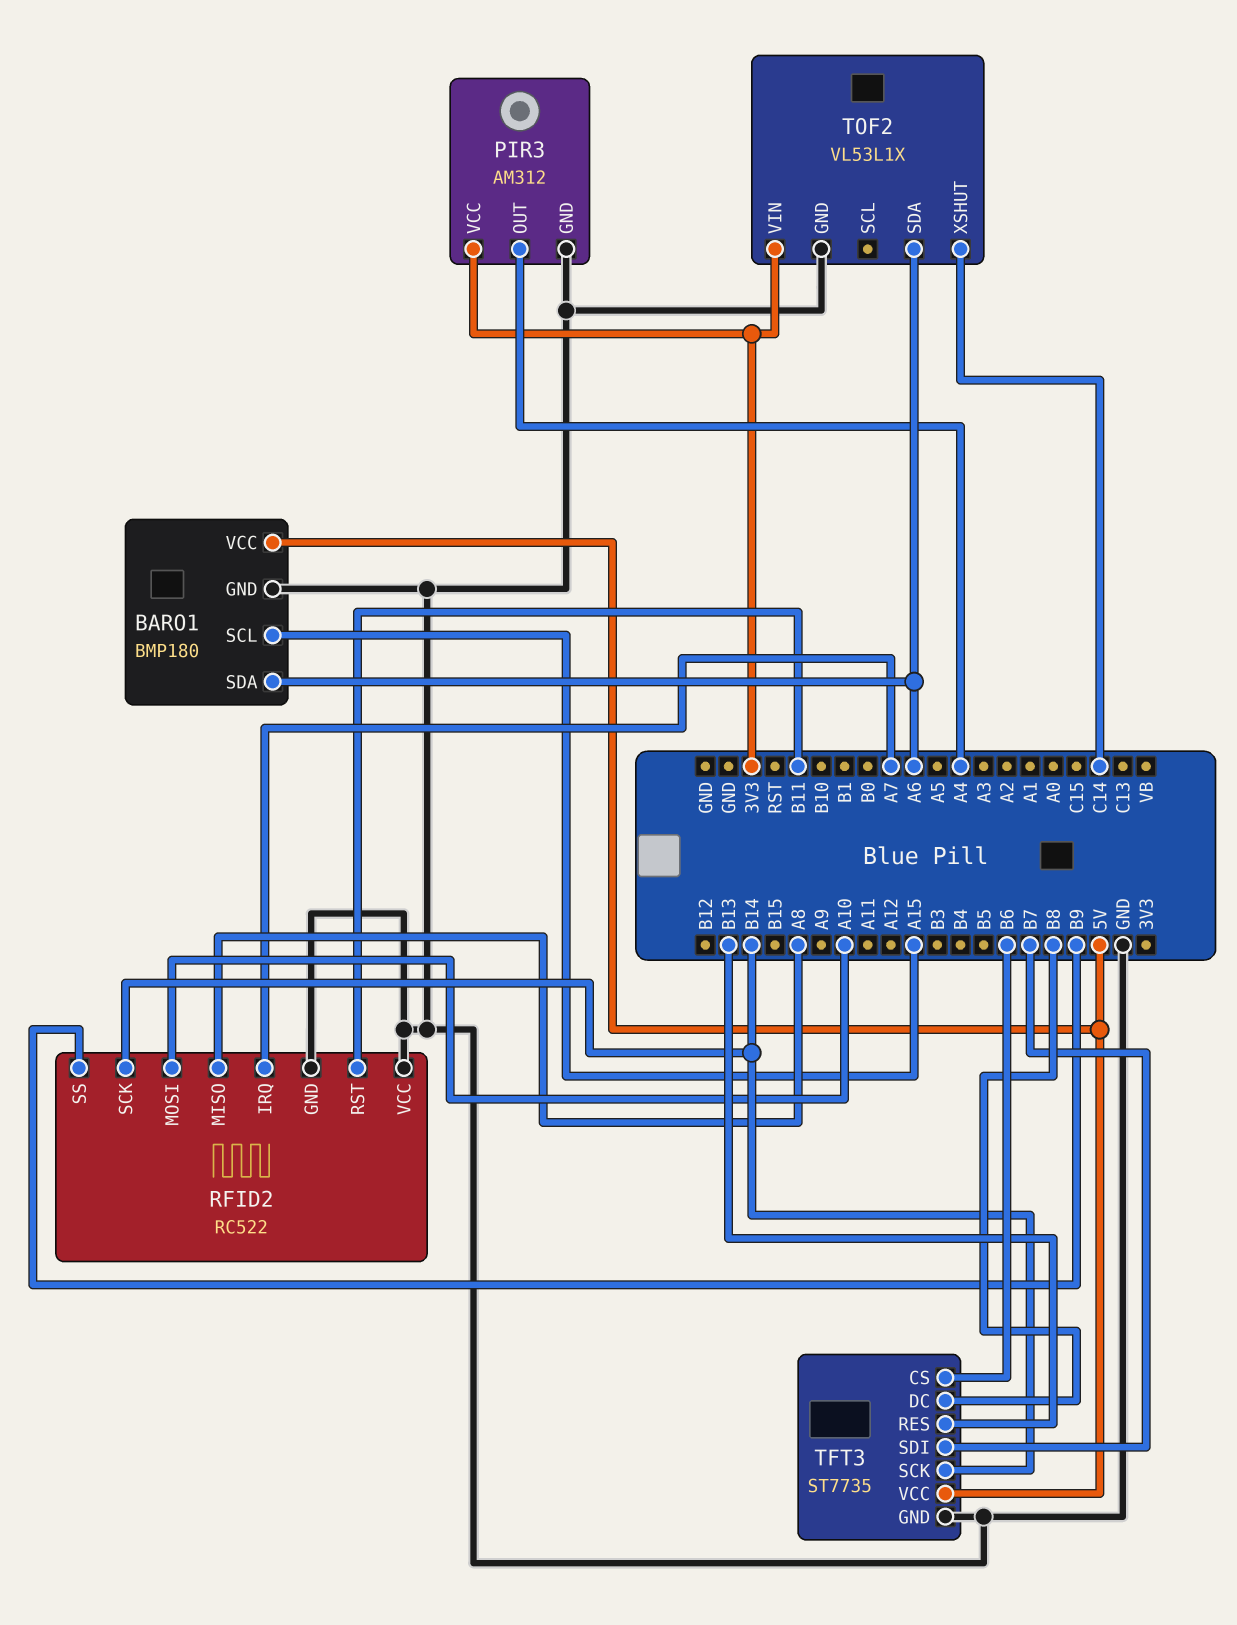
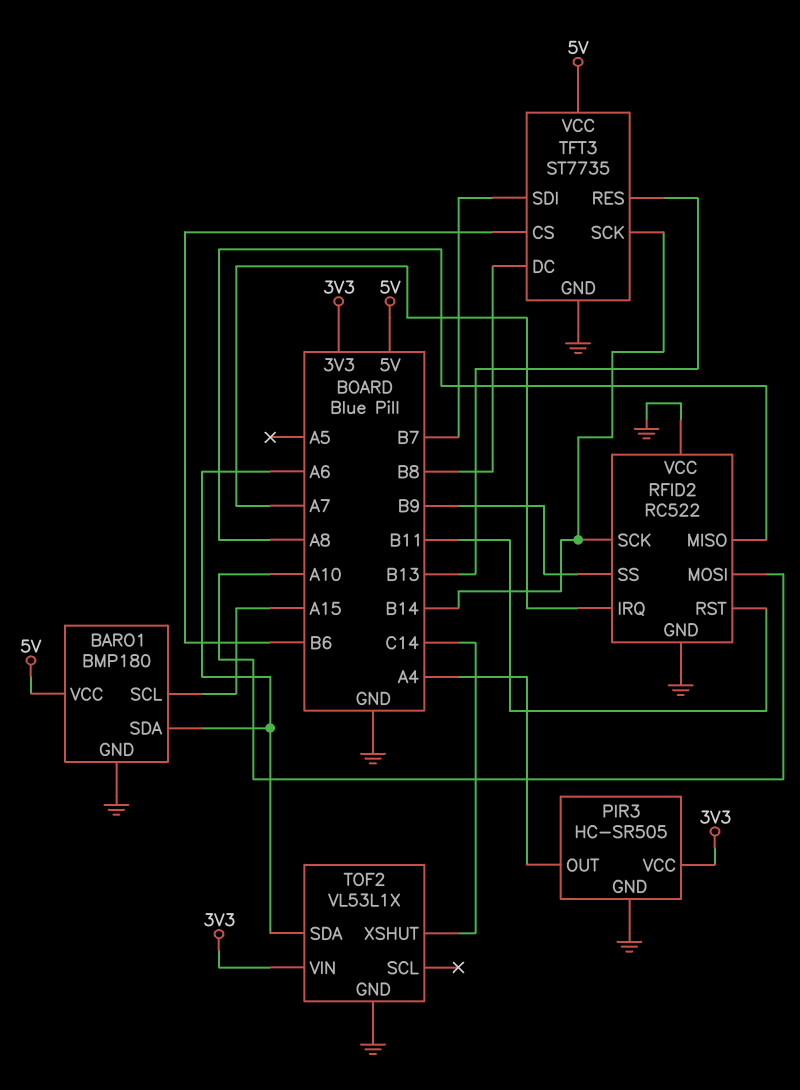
PIR3: AM312 -> HC-SR505

